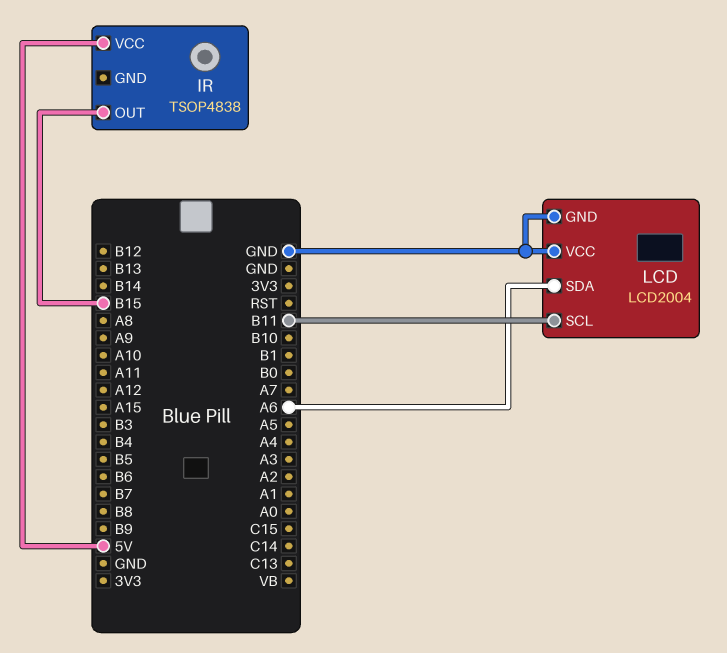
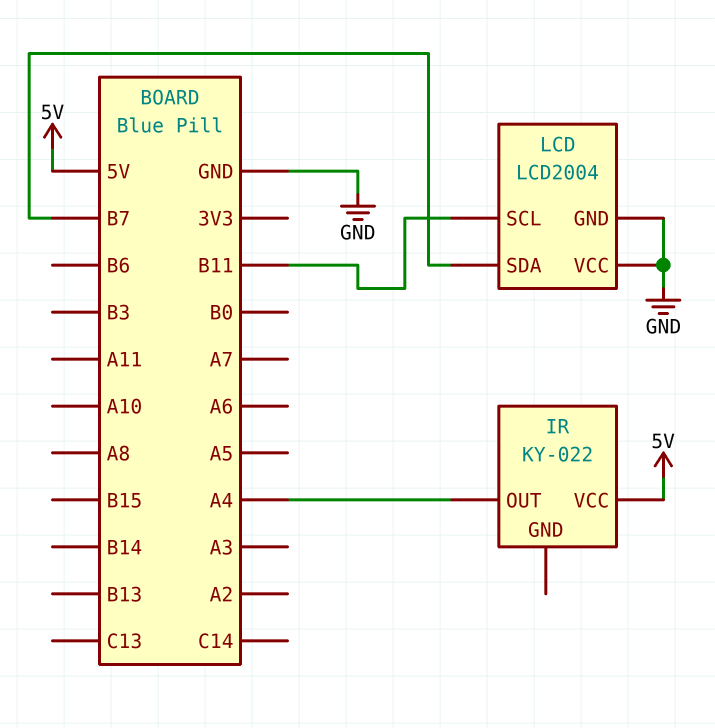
IR: TSOP4838 -> KY-022
IR pin OUT: B15 -> A4
LCD pin SDA: A6 -> B7

